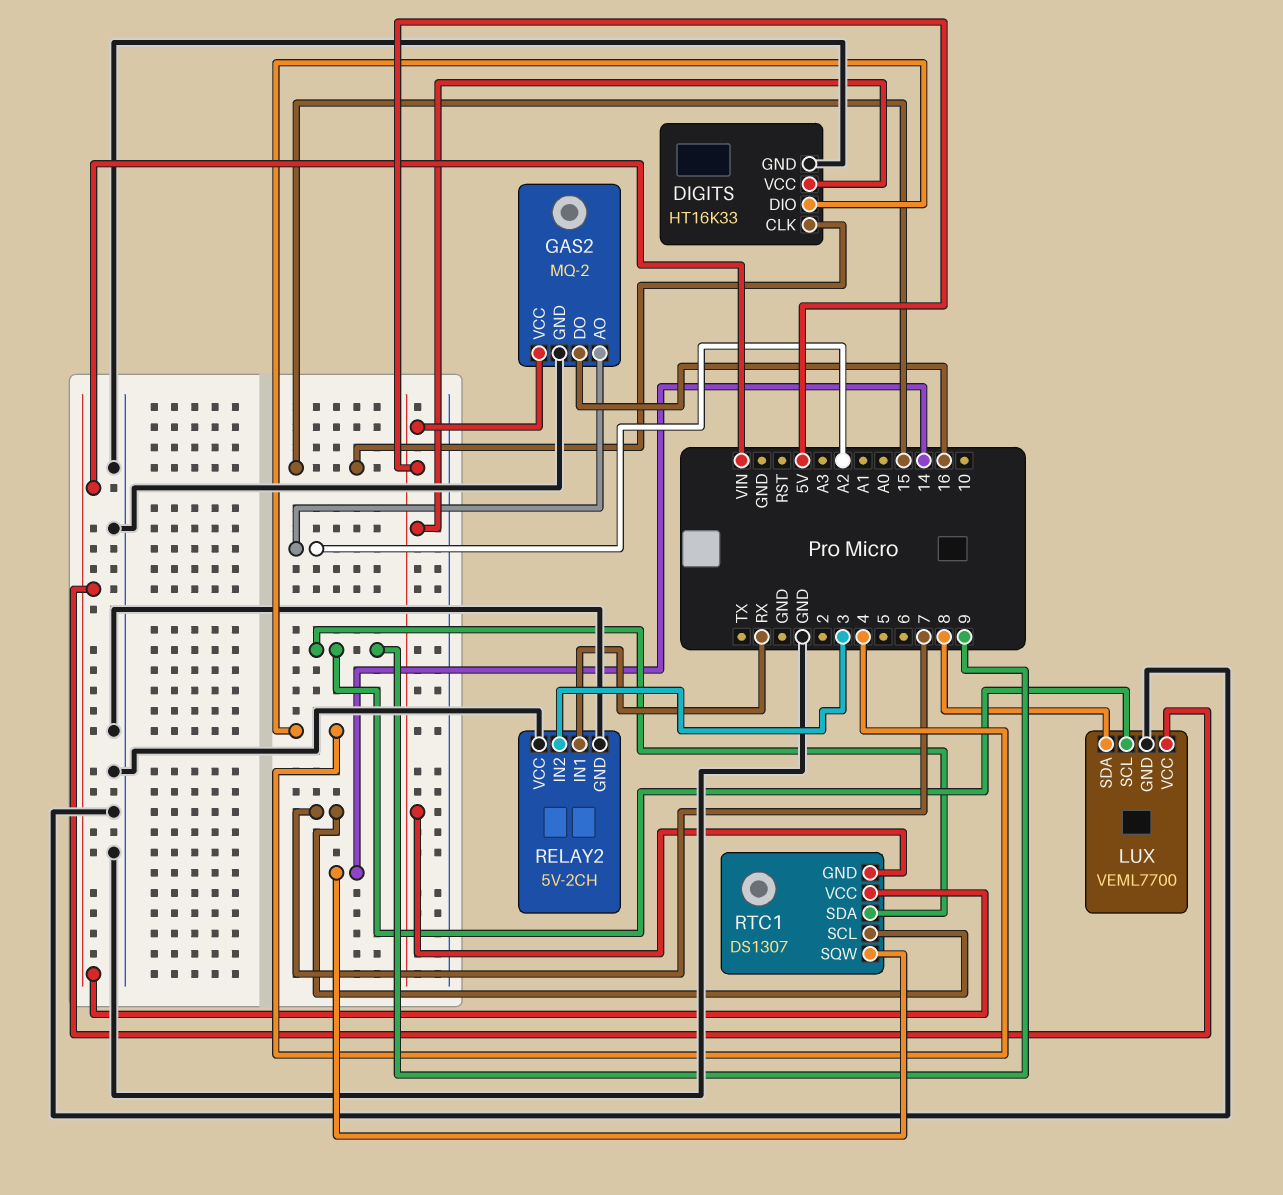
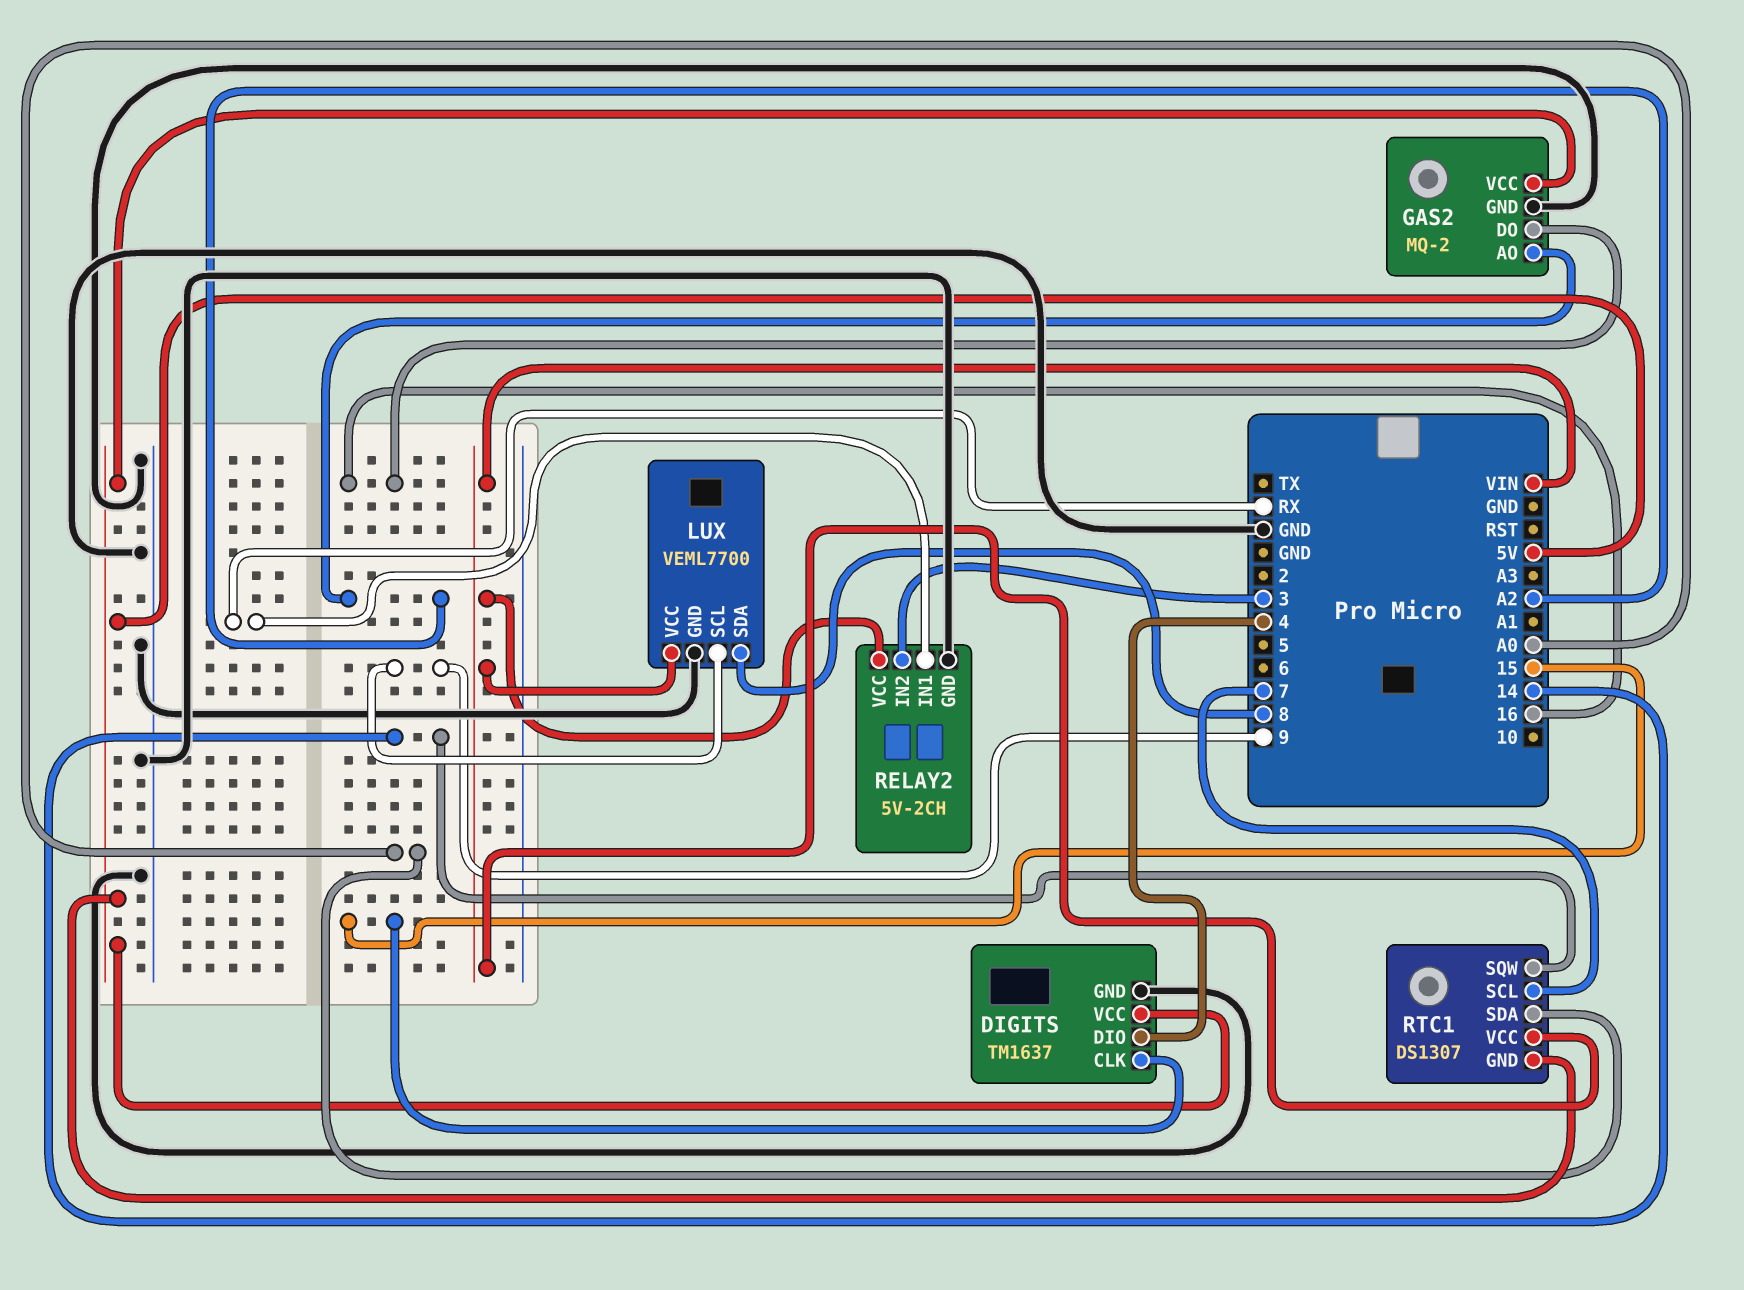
DIGITS: HT16K33 -> TM1637
RELAY2 pin VCC: GND -> VIN
RTC1 pin SDA: 9 -> A0

